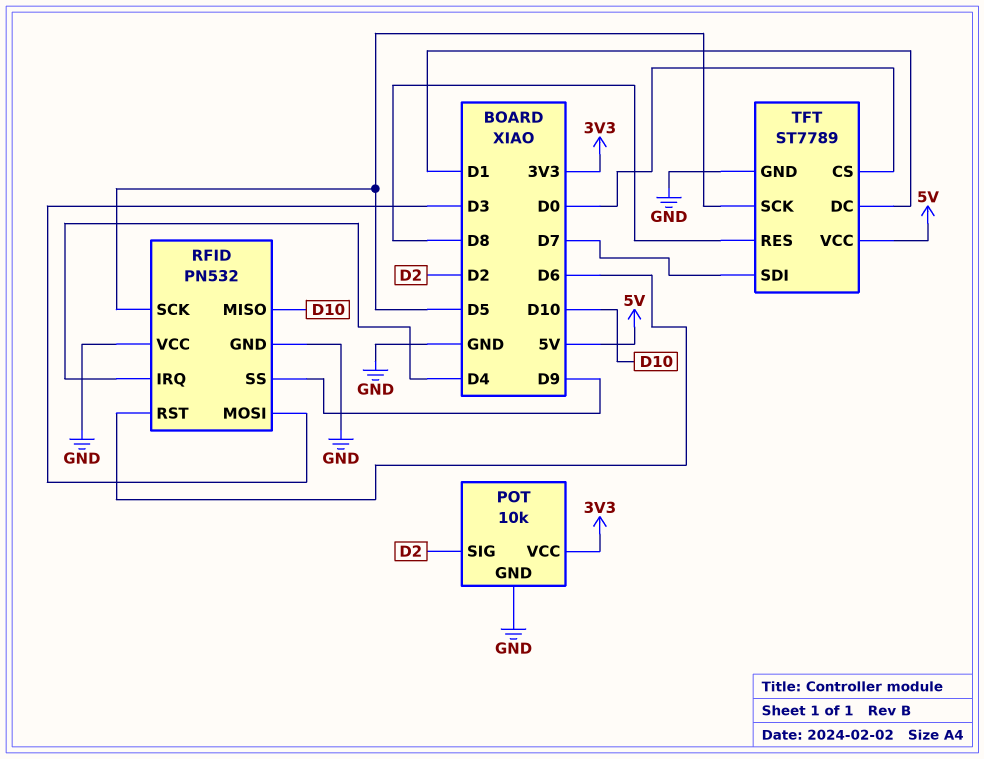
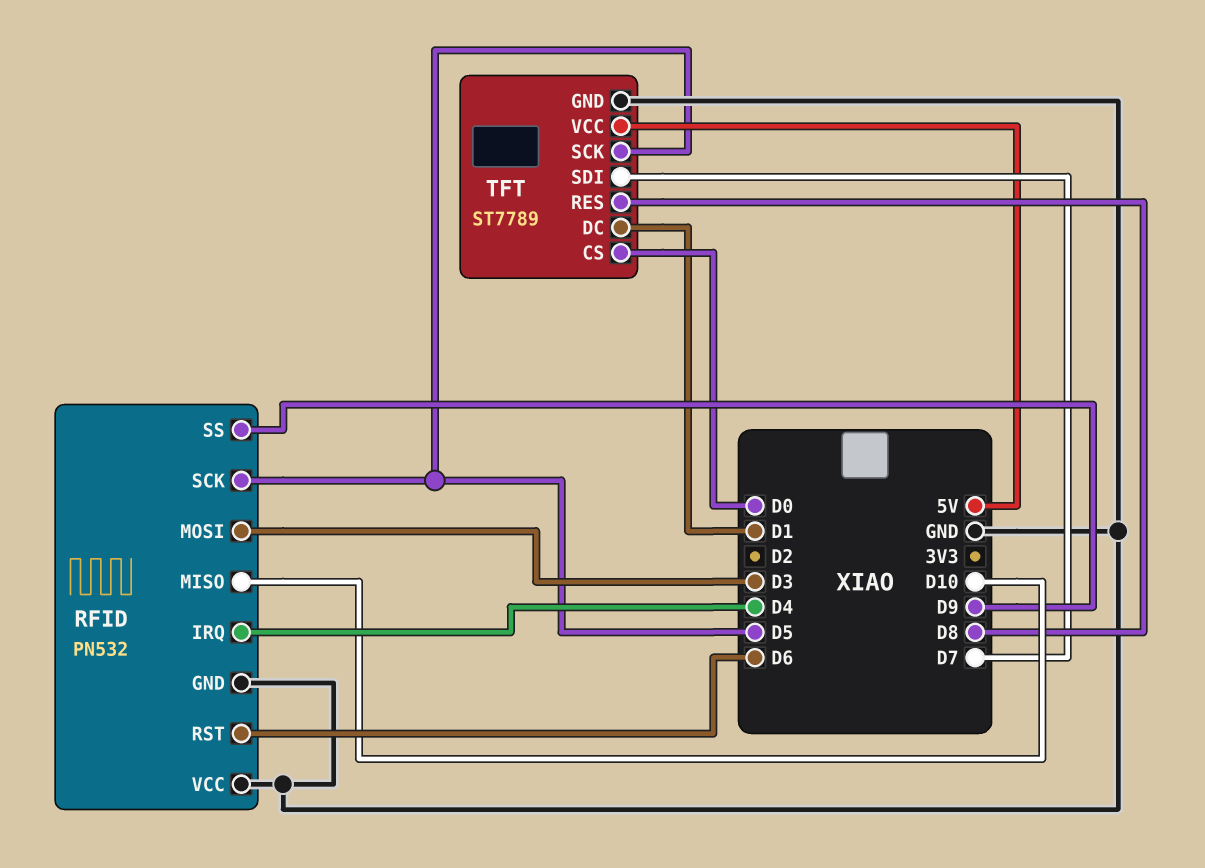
POT: 10k -> none
POT pin GND: GND -> none
POT pin SIG: D2 -> none
POT pin VCC: 3V3 -> none

